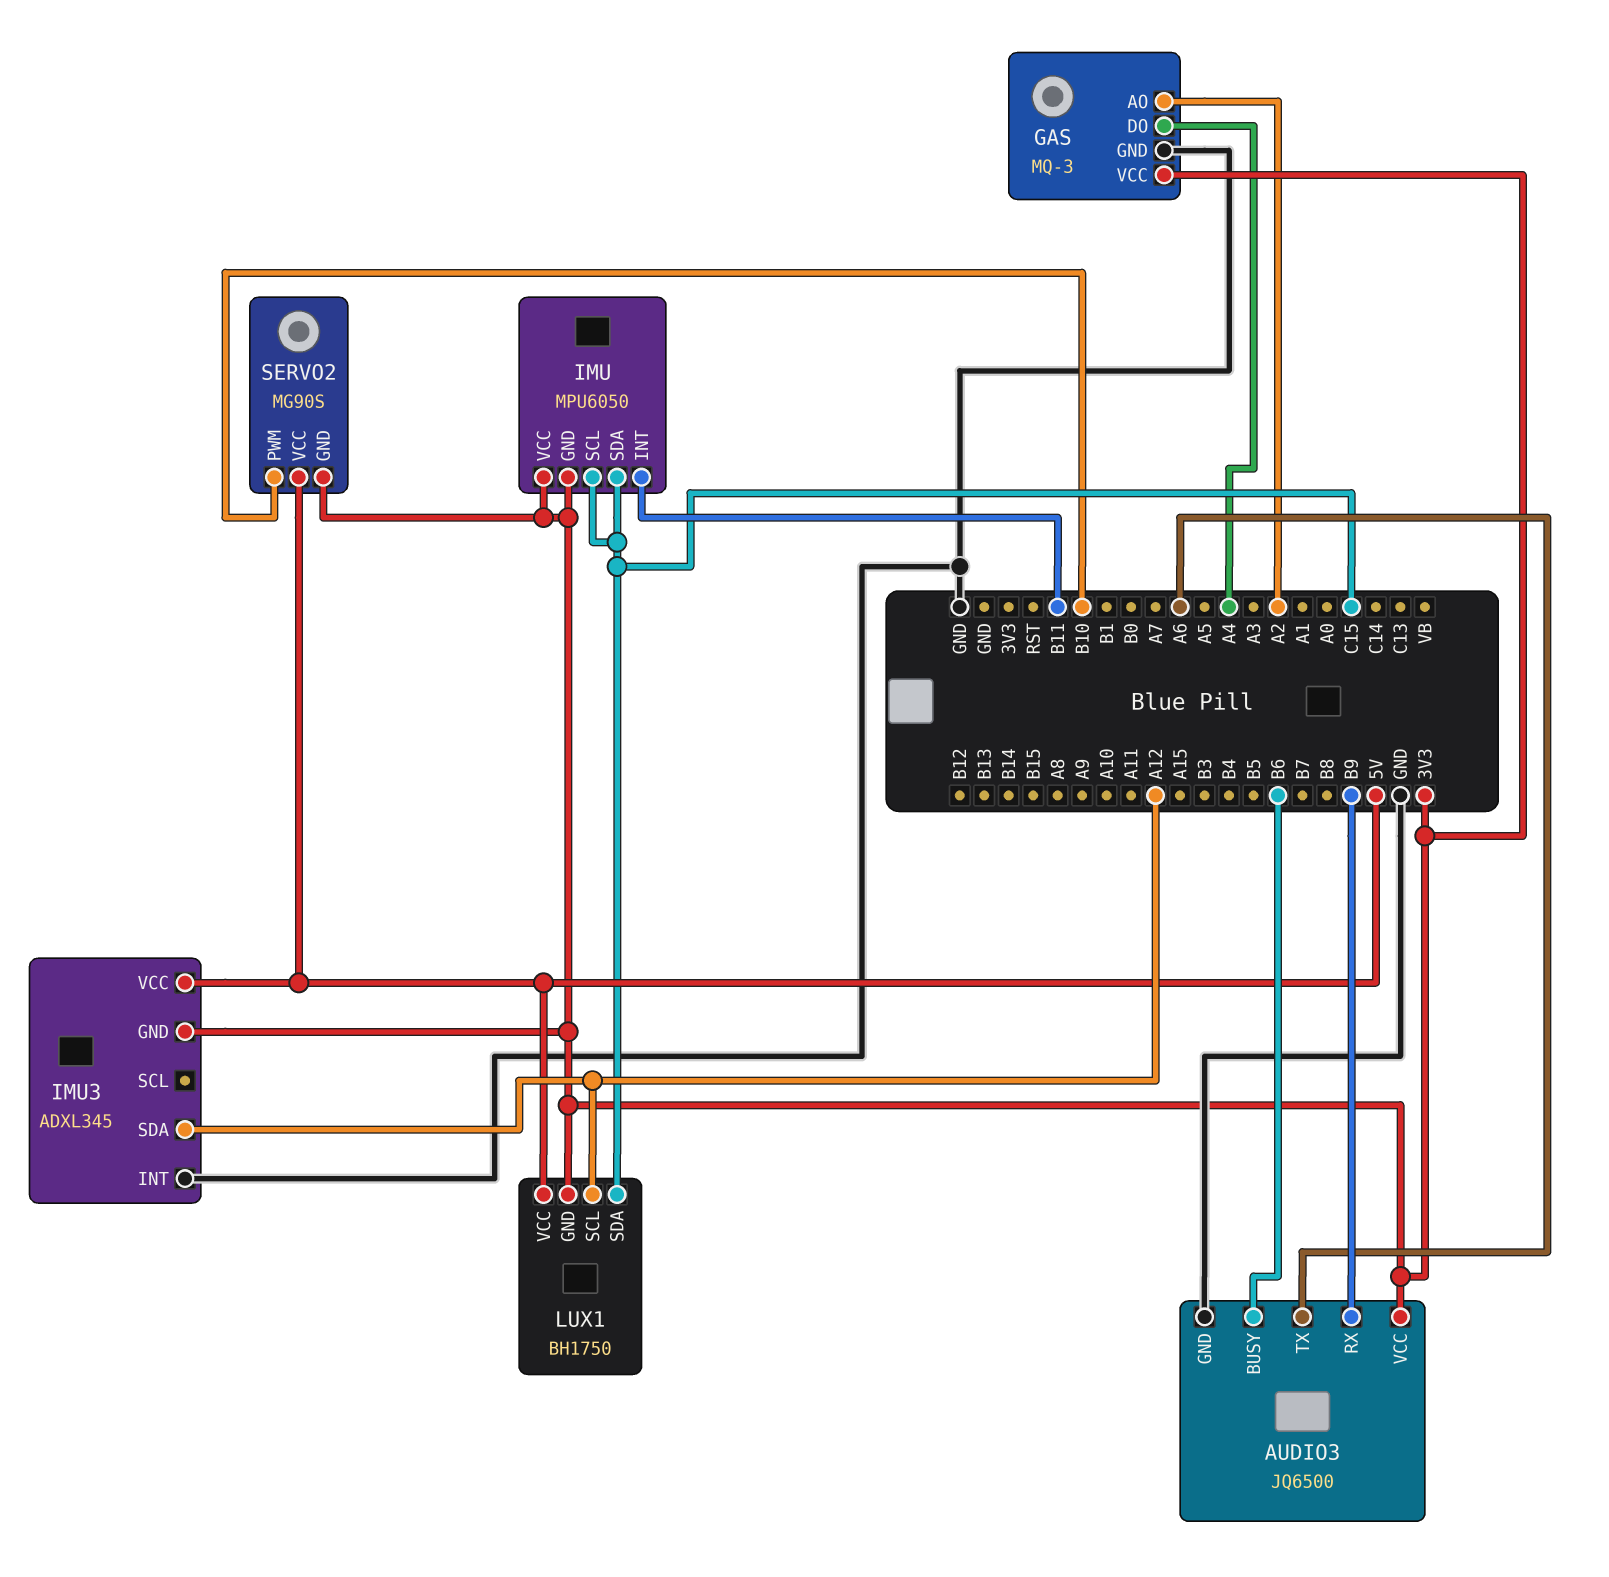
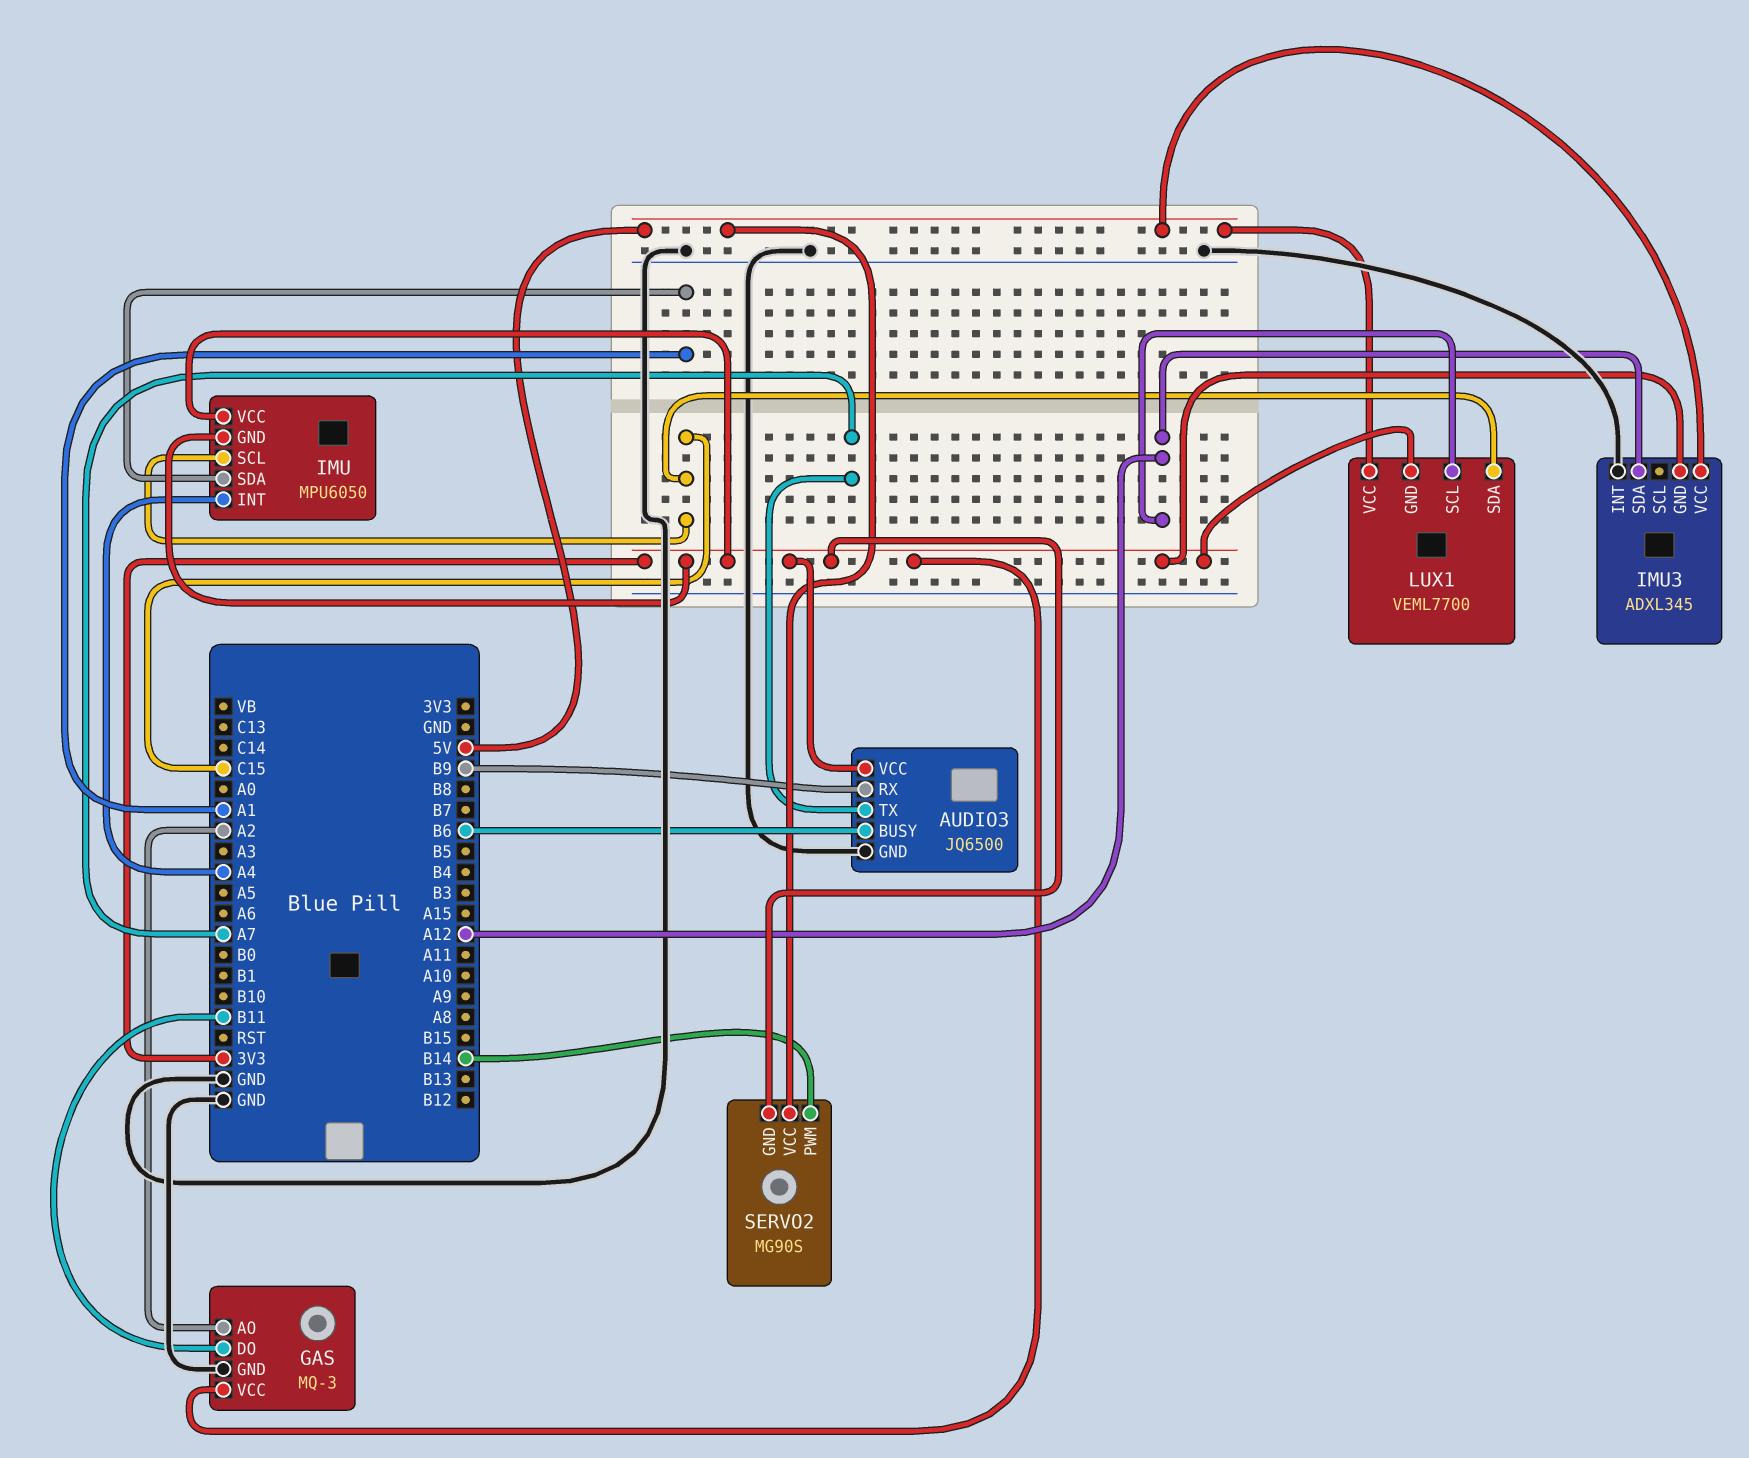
AUDIO3 pin TX: A6 -> A7
GAS pin DO: A4 -> B11
IMU pin INT: B11 -> A4
IMU pin SDA: C15 -> A1
LUX1: BH1750 -> VEML7700
SERVO2 pin PWM: B10 -> B14

